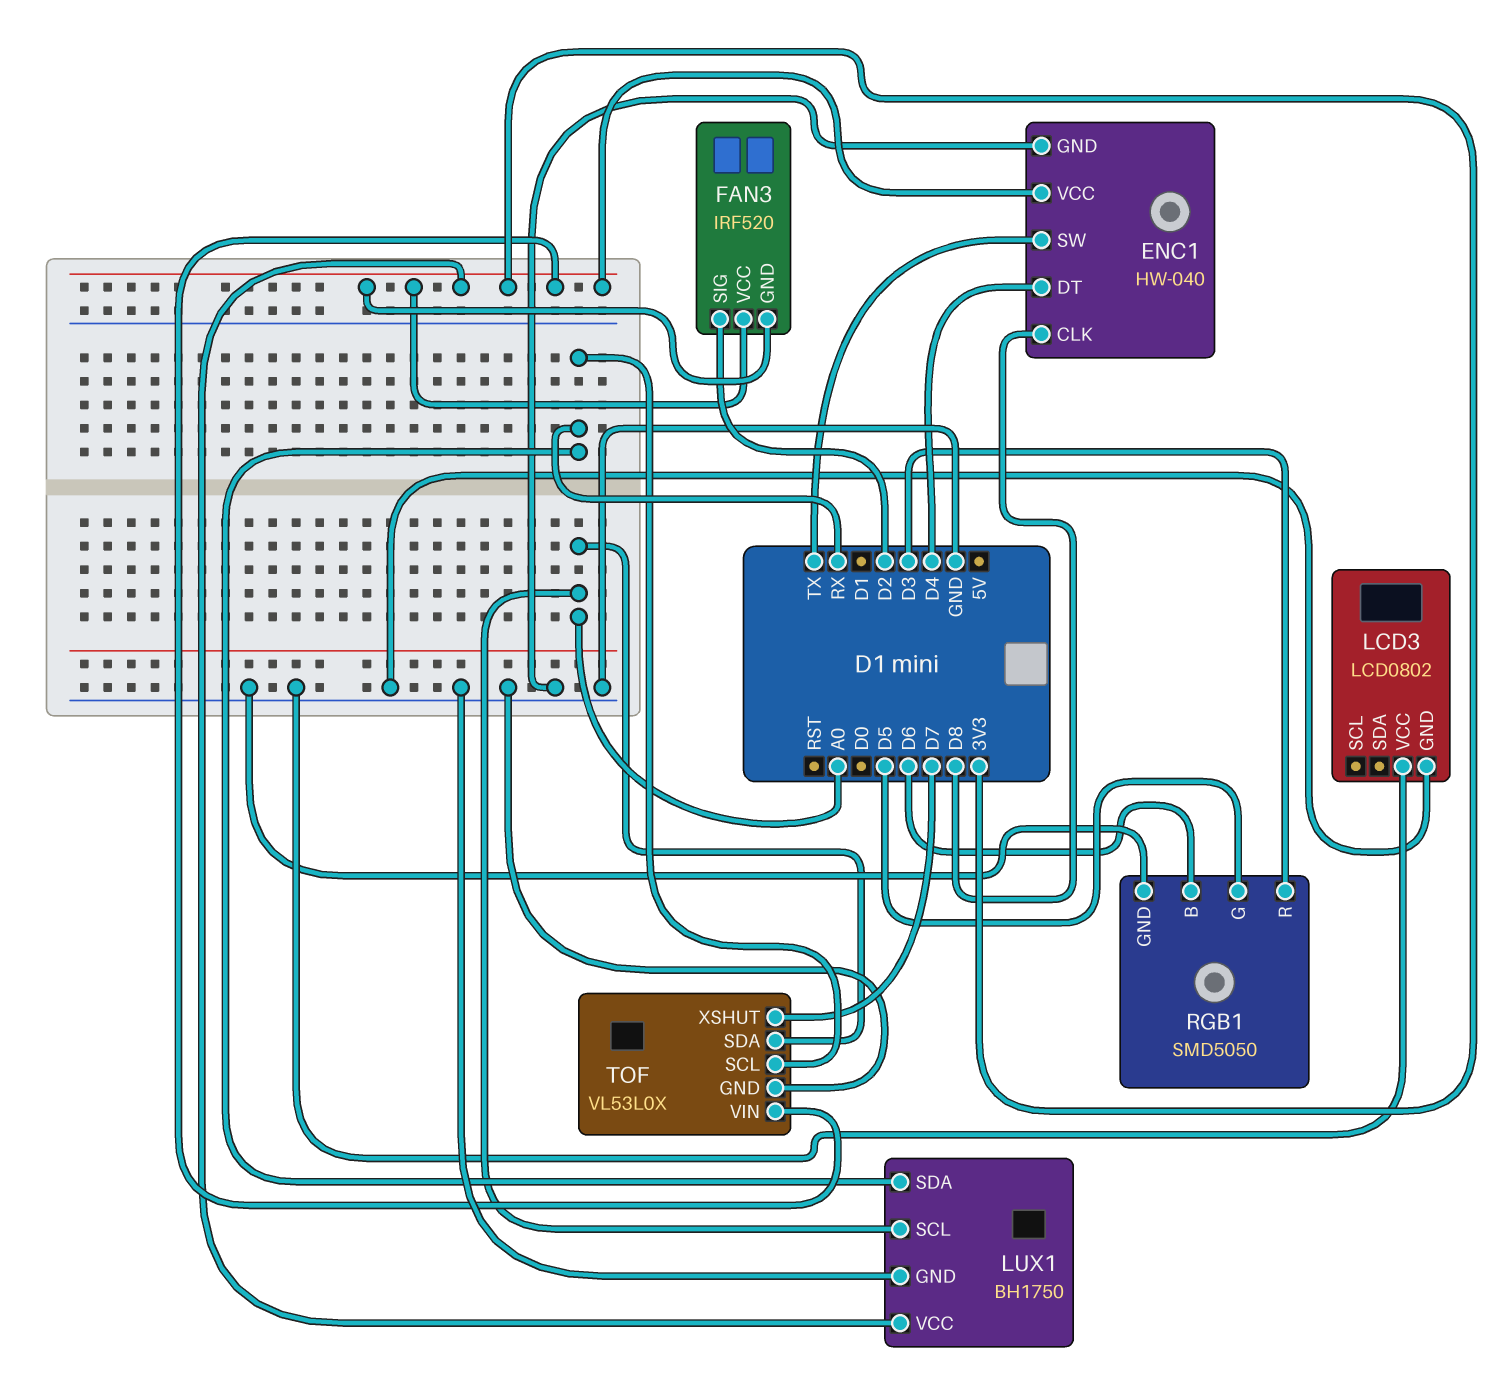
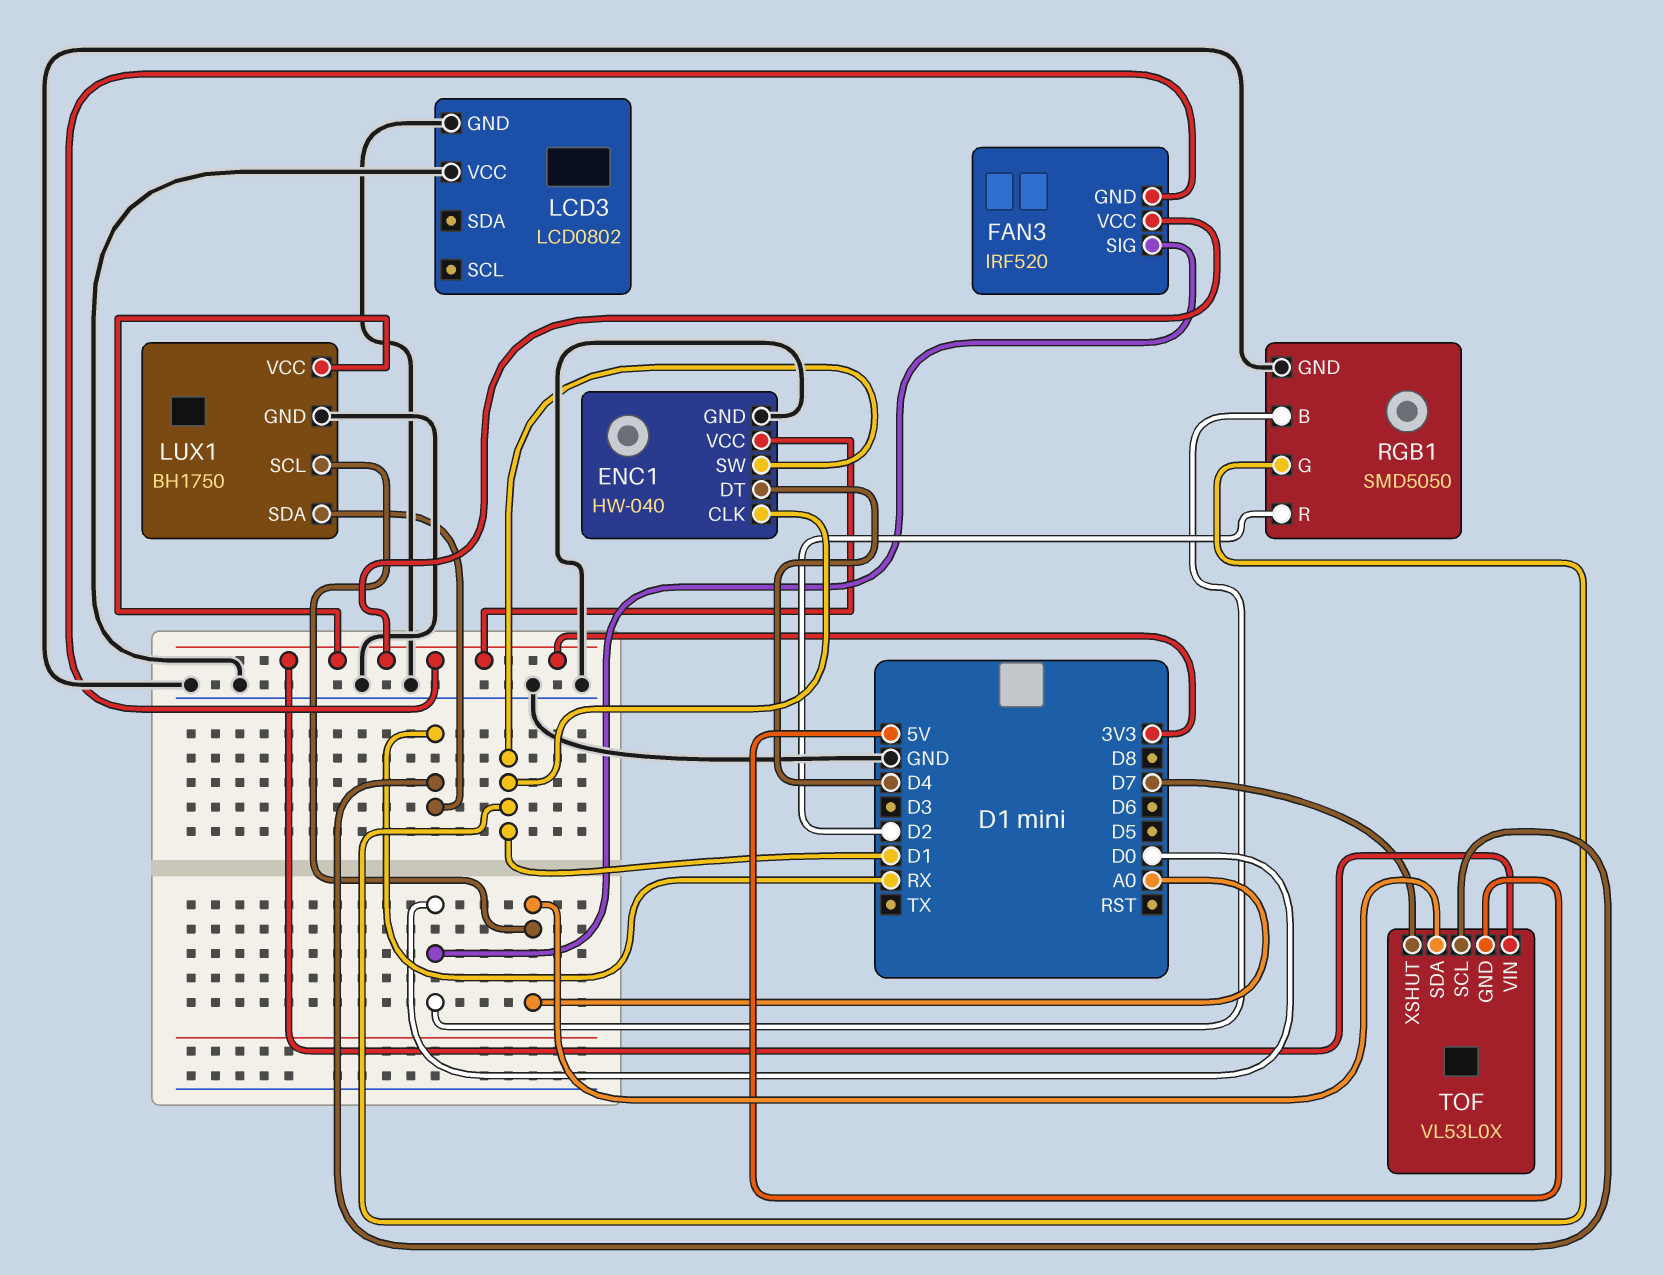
ENC1 pin CLK: D8 -> D1
ENC1 pin SW: TX -> D1
FAN3 pin SIG: D2 -> D0
RGB1 pin B: D6 -> D0
RGB1 pin G: D5 -> D1
RGB1 pin R: D3 -> D2
TOF pin GND: GND -> 5V

